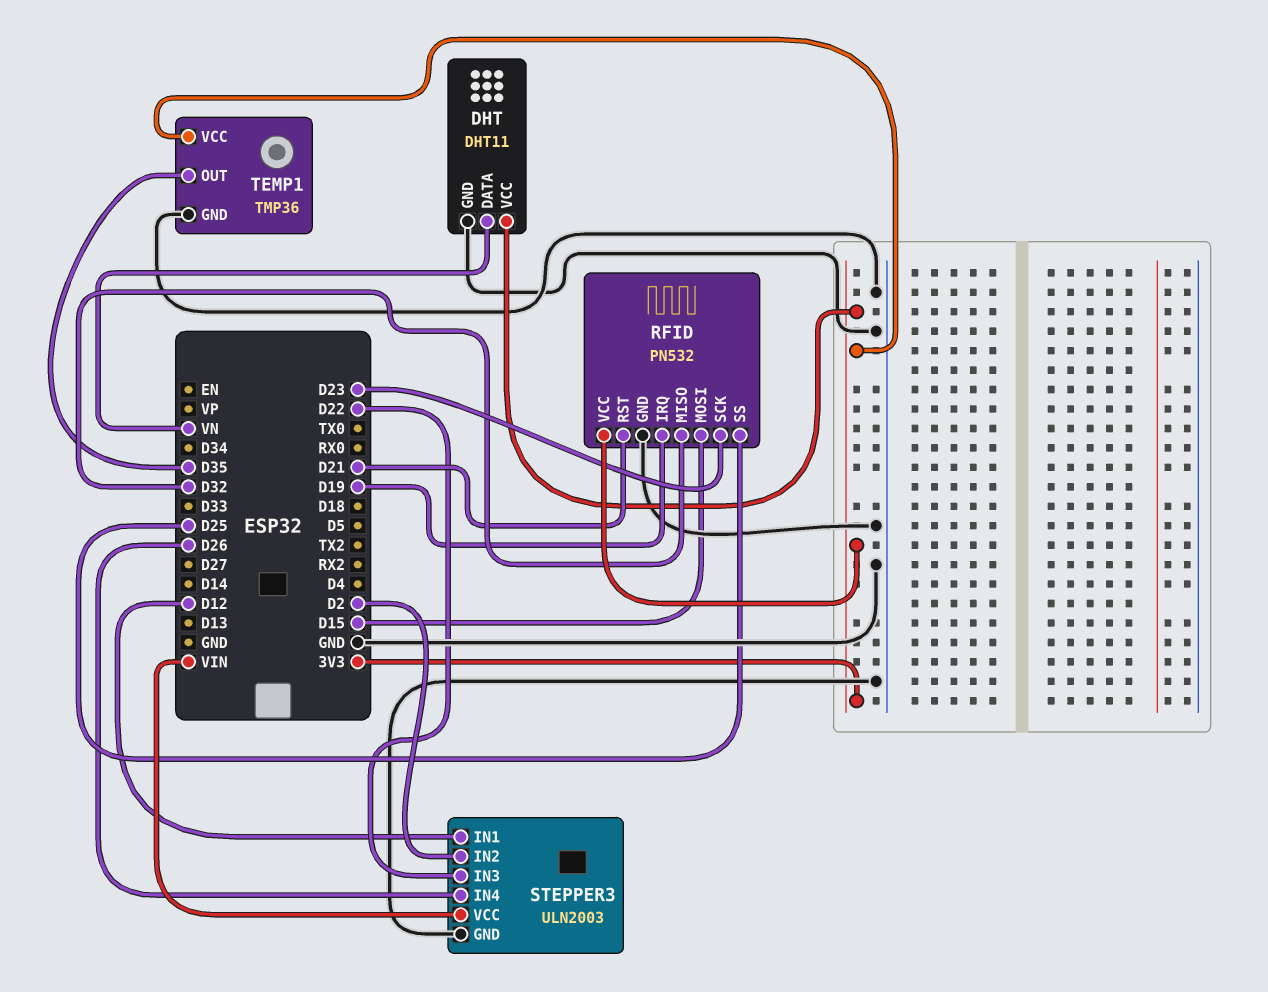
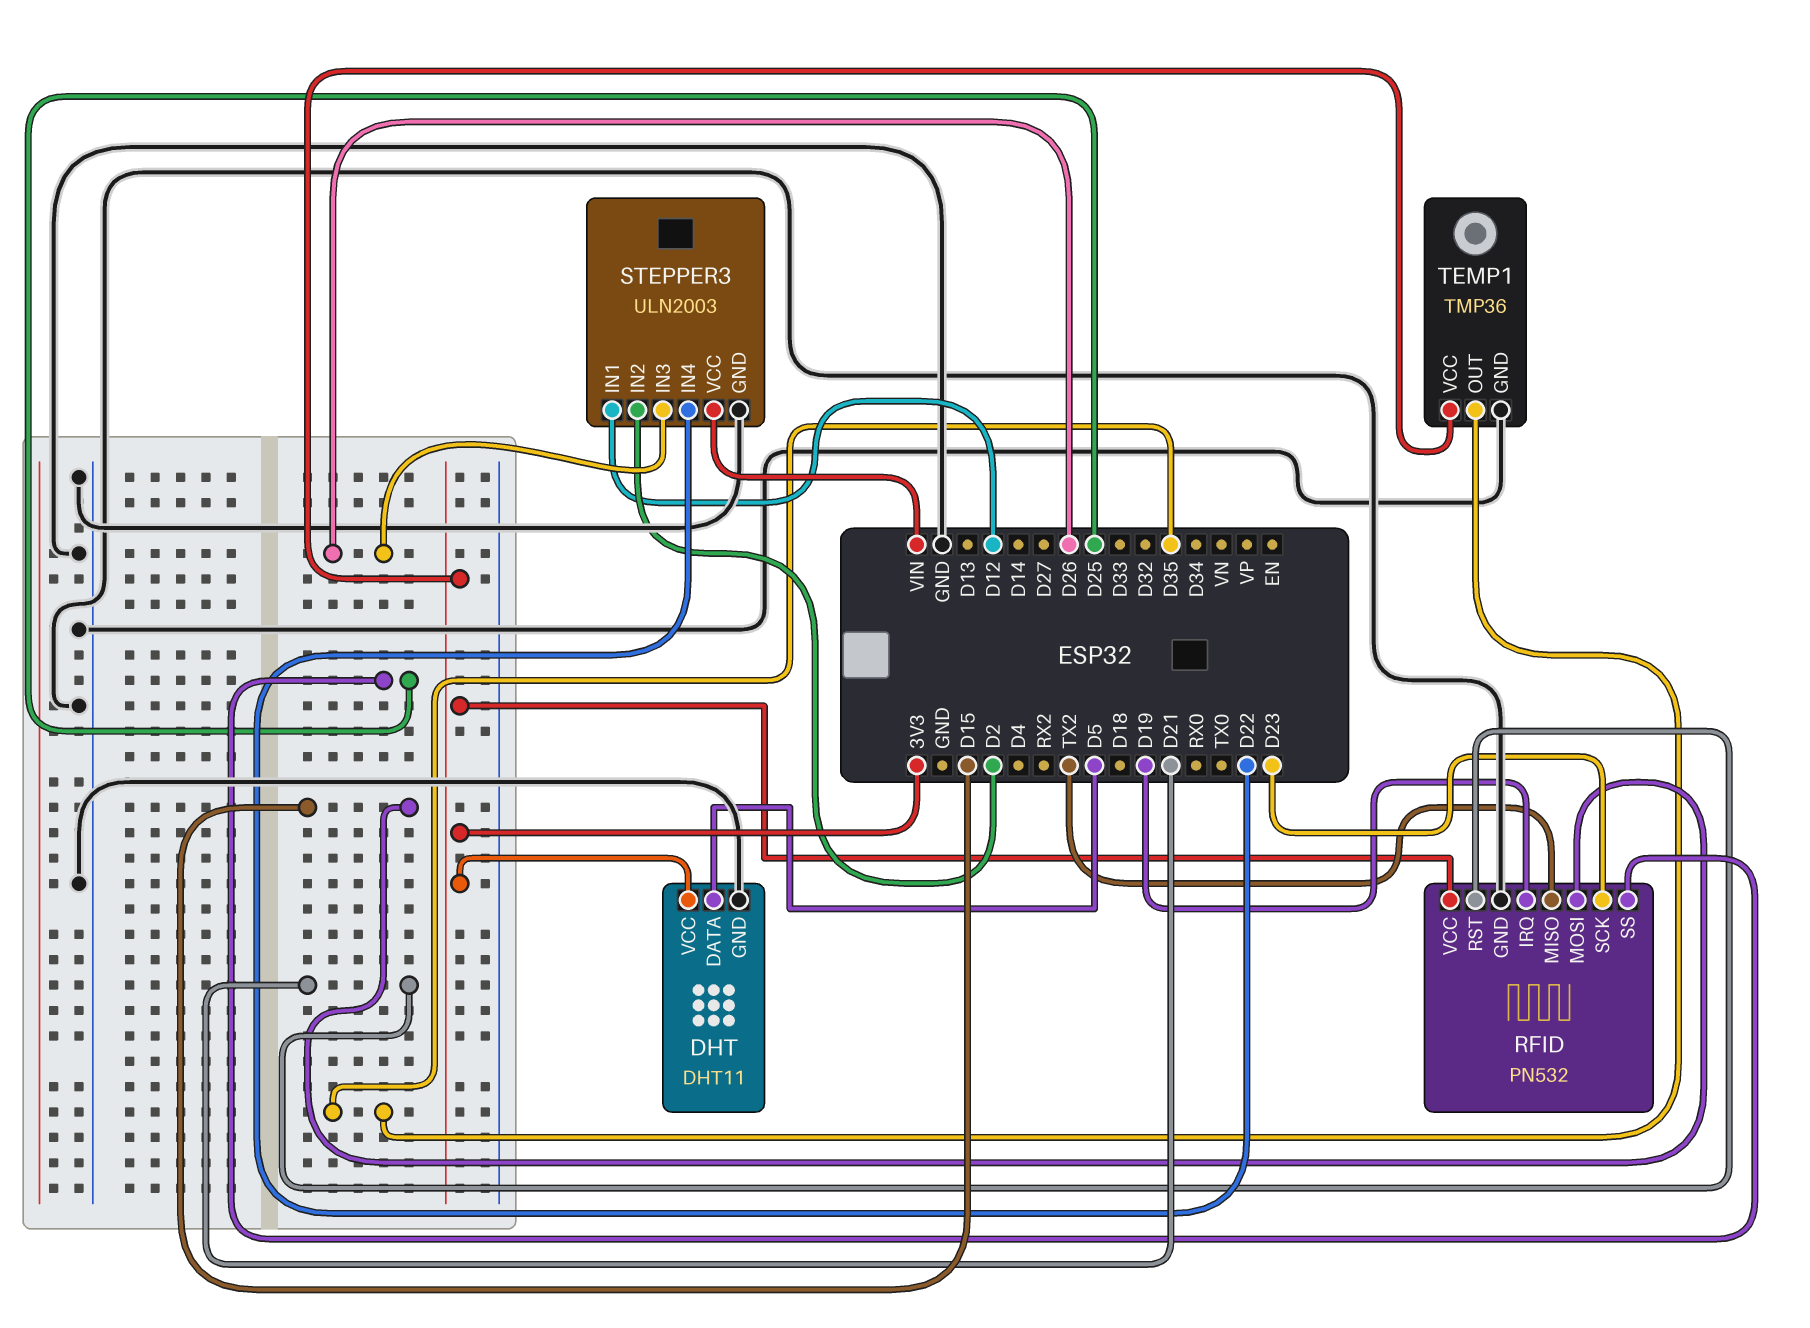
DHT pin DATA: VN -> D5
RFID pin MISO: D32 -> TX2
STEPPER3 pin IN3: D22 -> D26
STEPPER3 pin IN4: D26 -> D22

